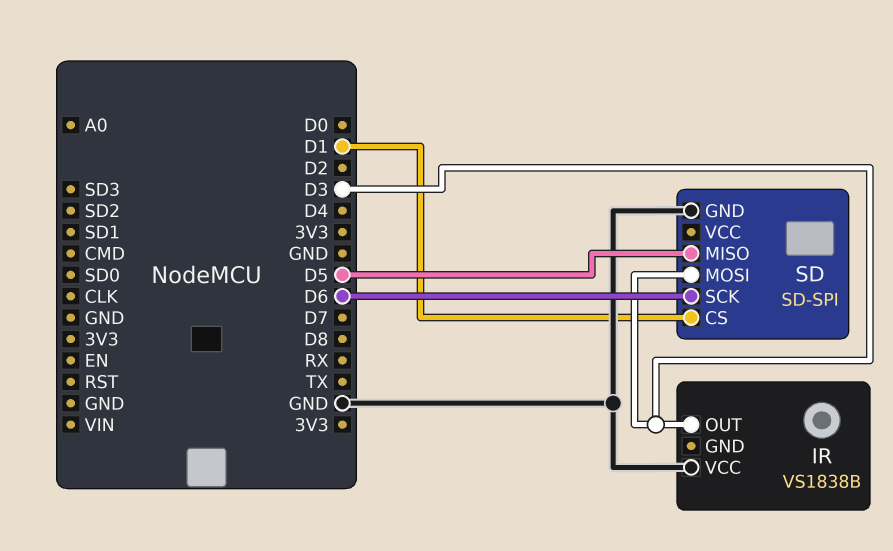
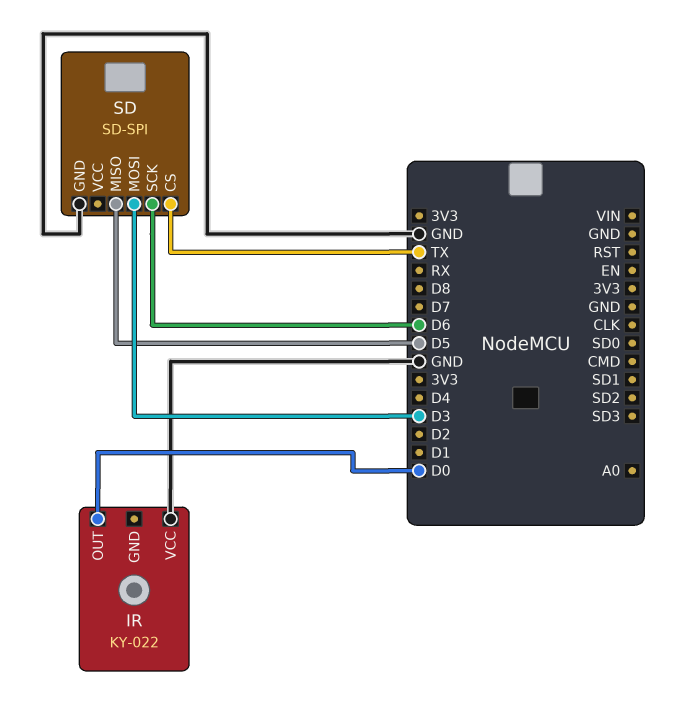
IR: VS1838B -> KY-022
IR pin OUT: D3 -> D0
SD pin CS: D1 -> TX

